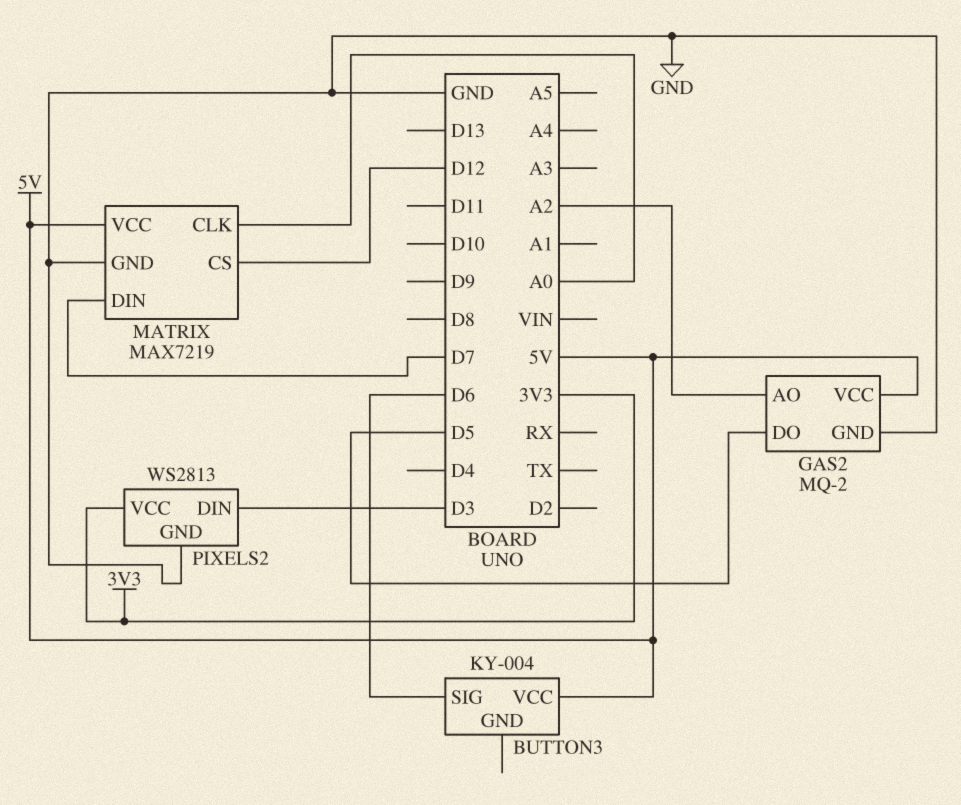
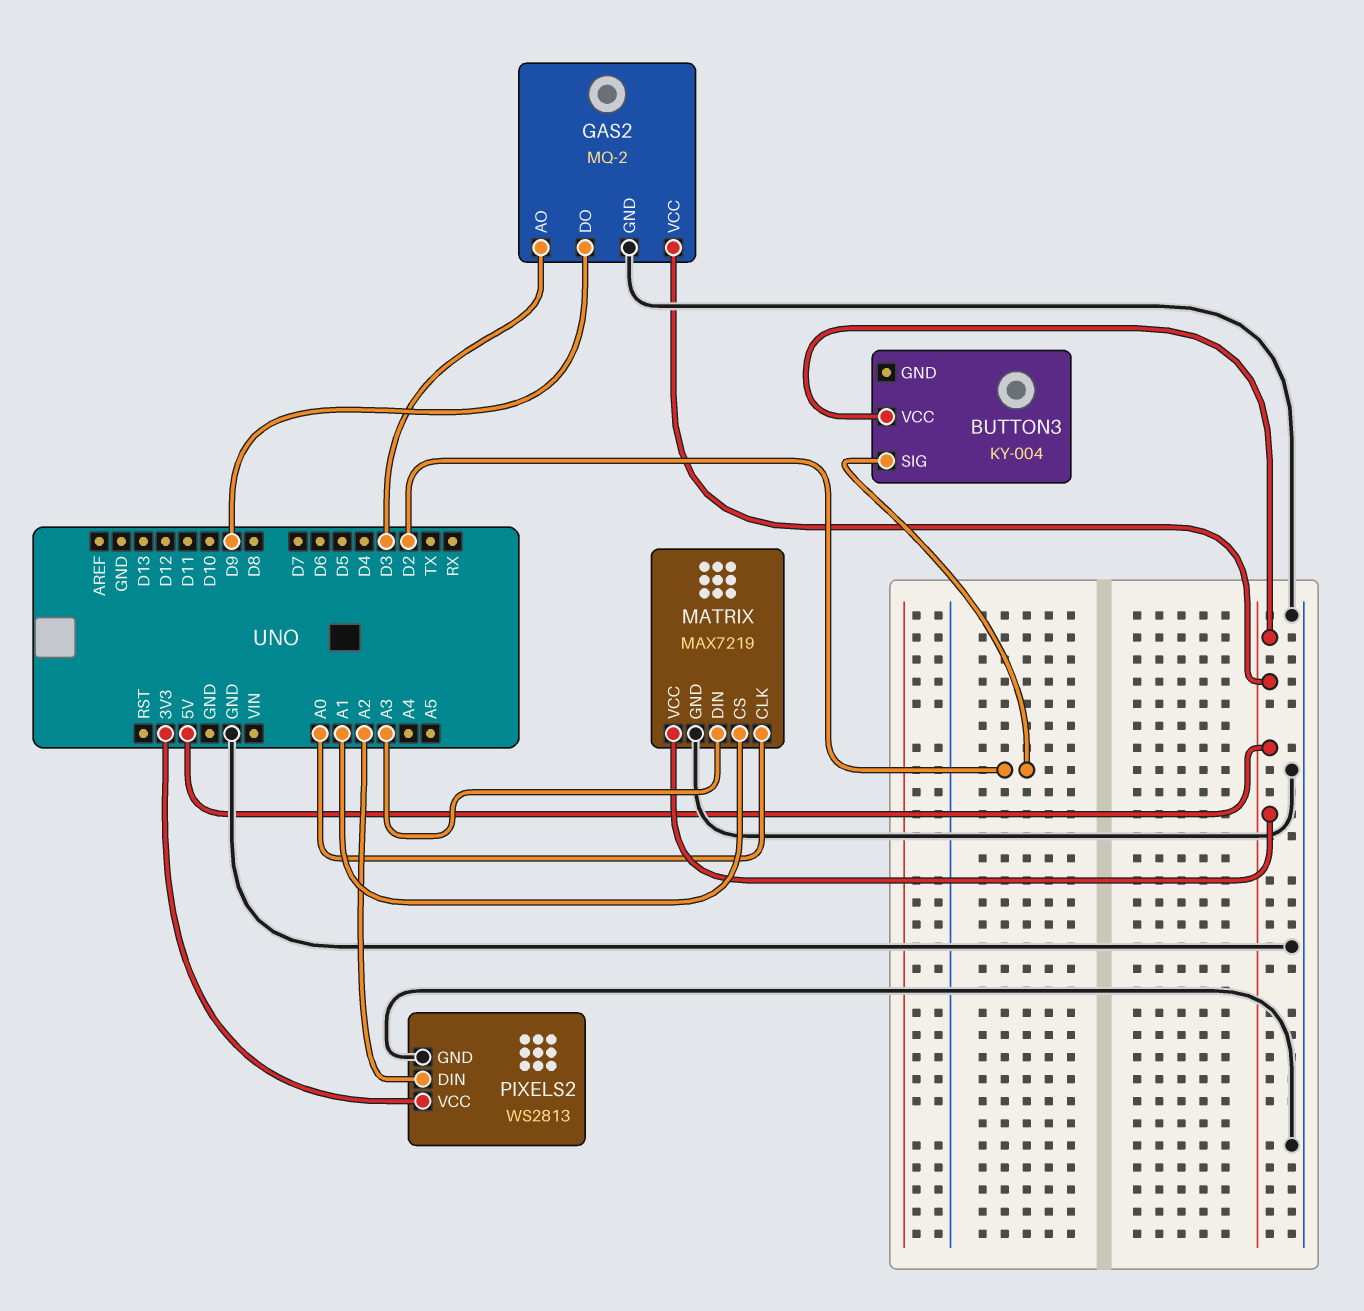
BUTTON3 pin SIG: D6 -> D2
GAS2 pin AO: A2 -> D3
GAS2 pin DO: D5 -> D9
MATRIX pin CS: D12 -> A1
MATRIX pin DIN: D7 -> A3
PIXELS2 pin DIN: D3 -> A2

